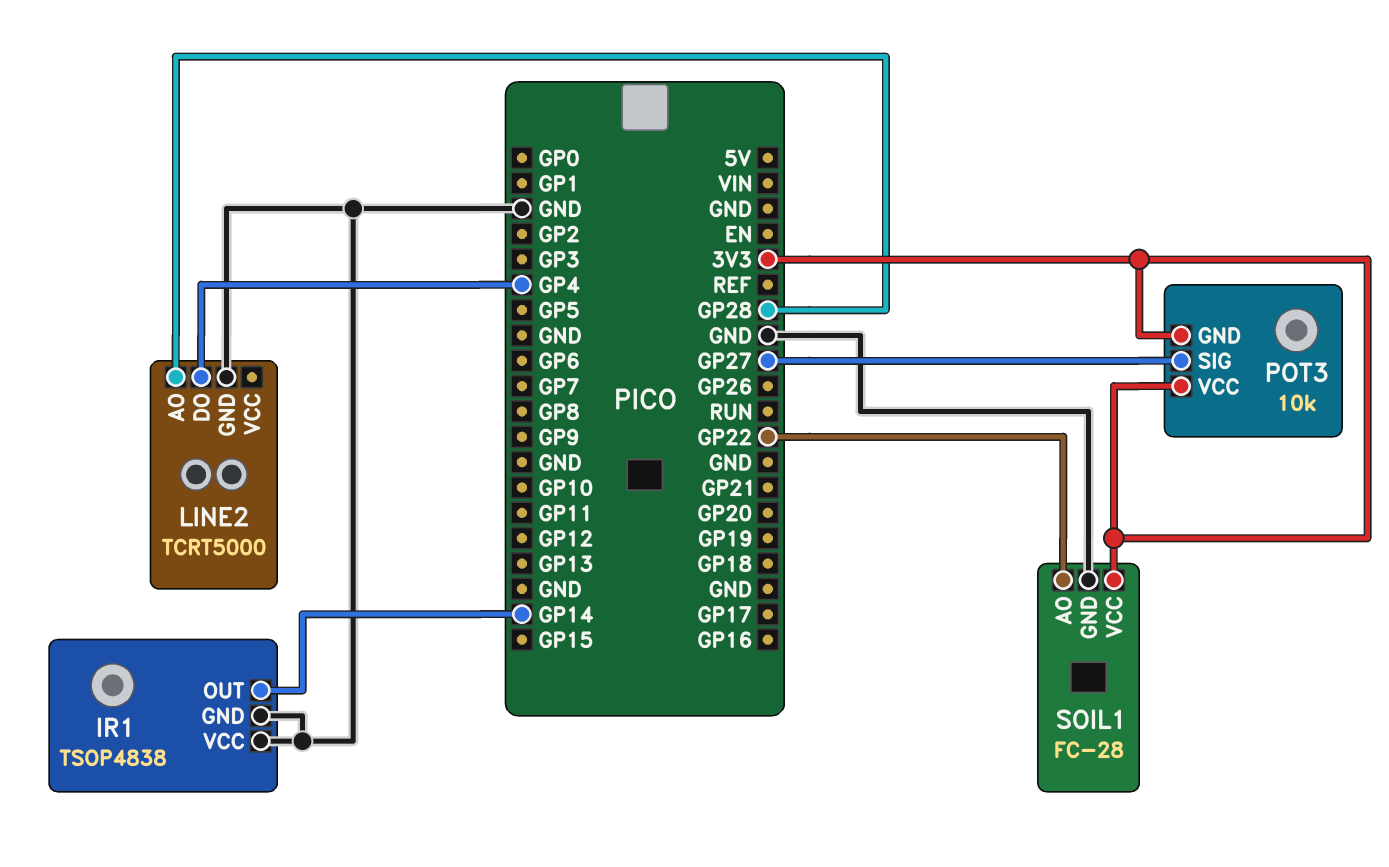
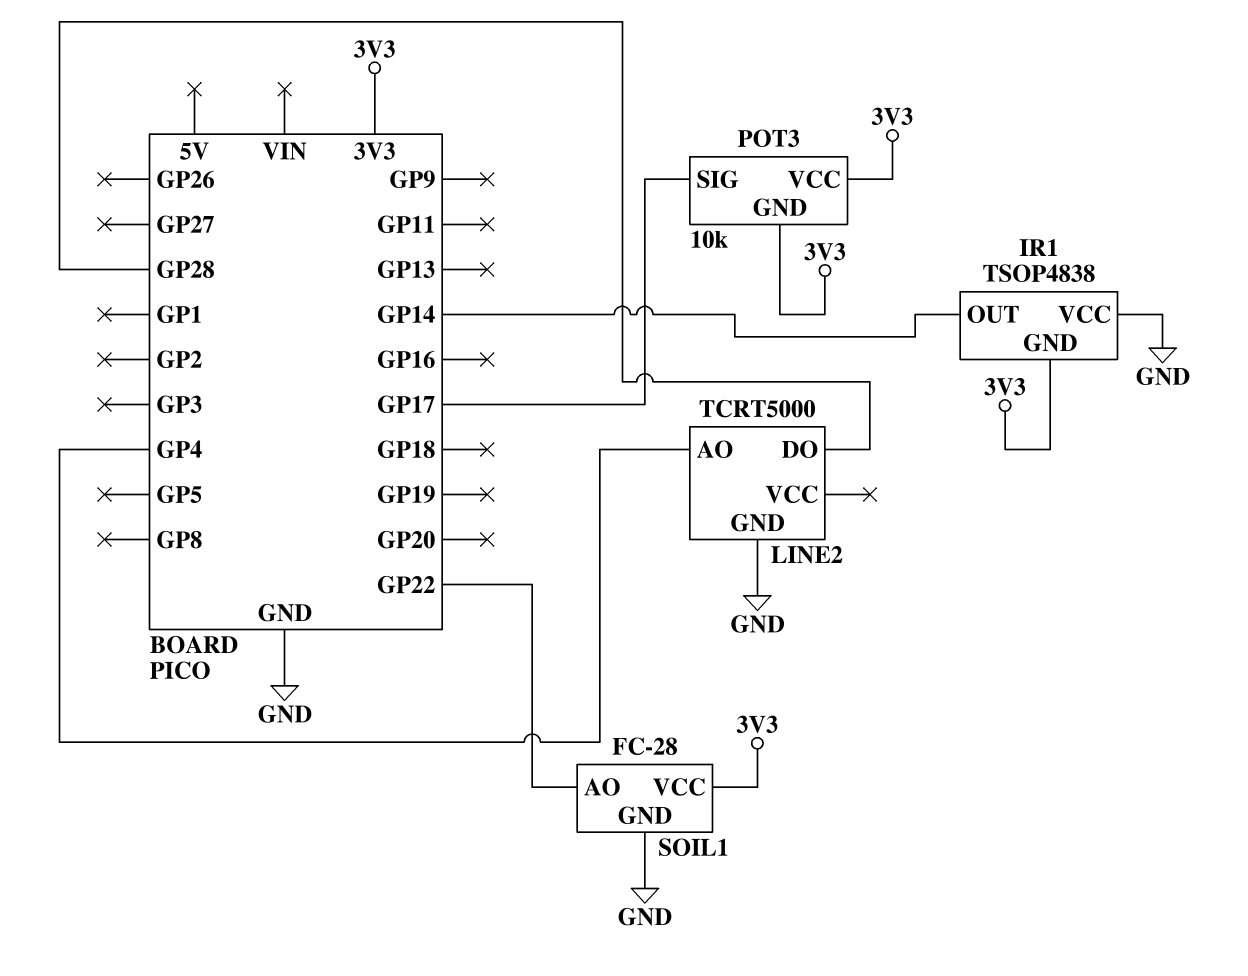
IR1 pin GND: GND -> 3V3
LINE2 pin AO: GP28 -> GP4
LINE2 pin DO: GP4 -> GP28
POT3 pin SIG: GP27 -> GP17

